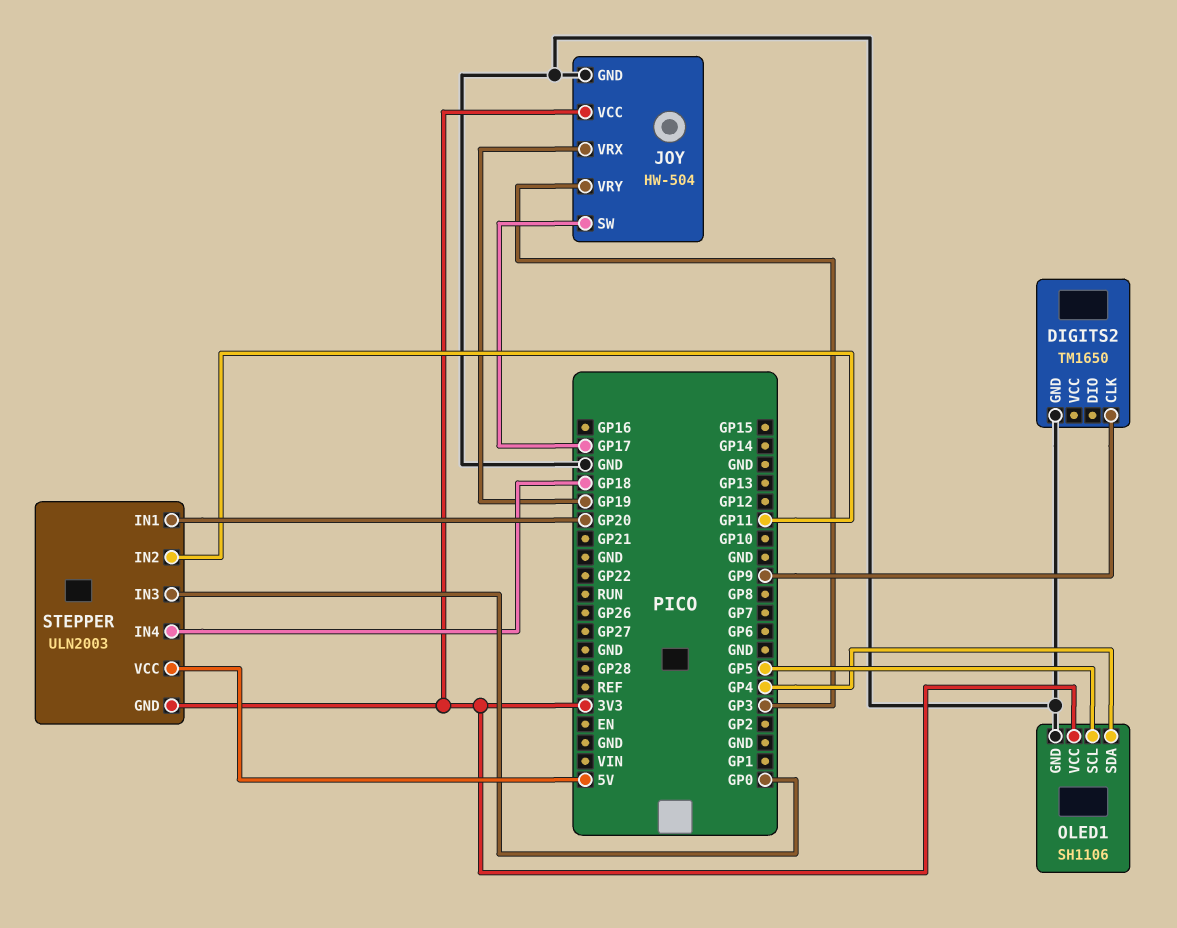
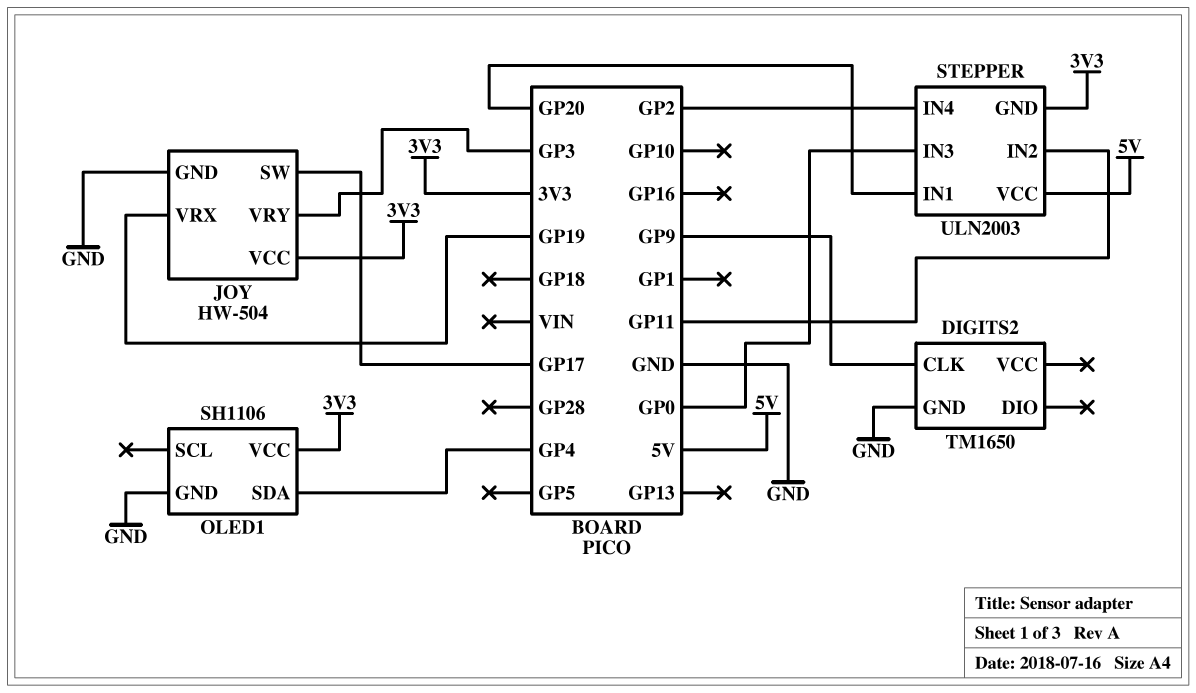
OLED1 pin SCL: GP5 -> none
STEPPER pin IN4: GP18 -> GP2

